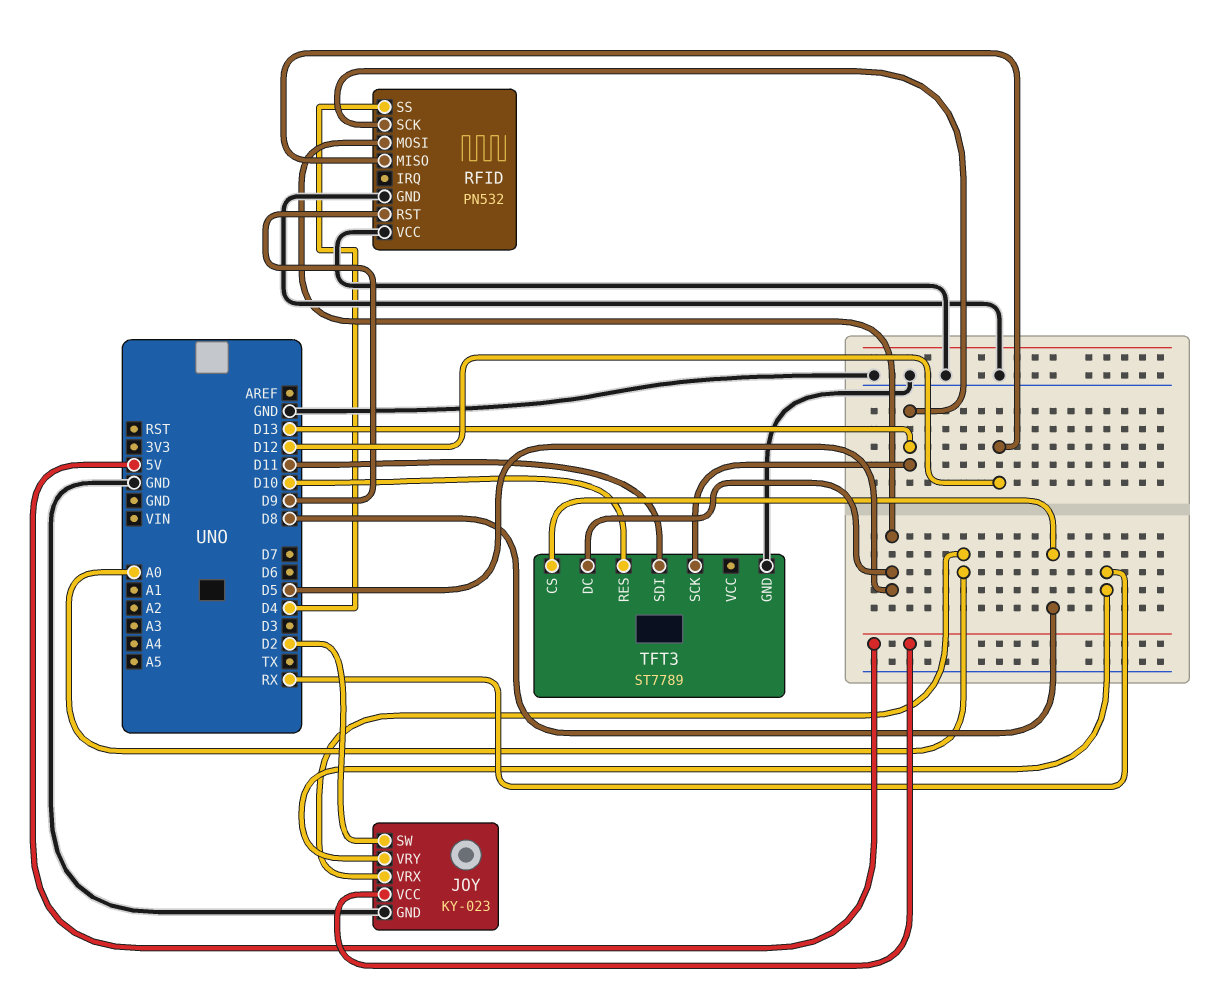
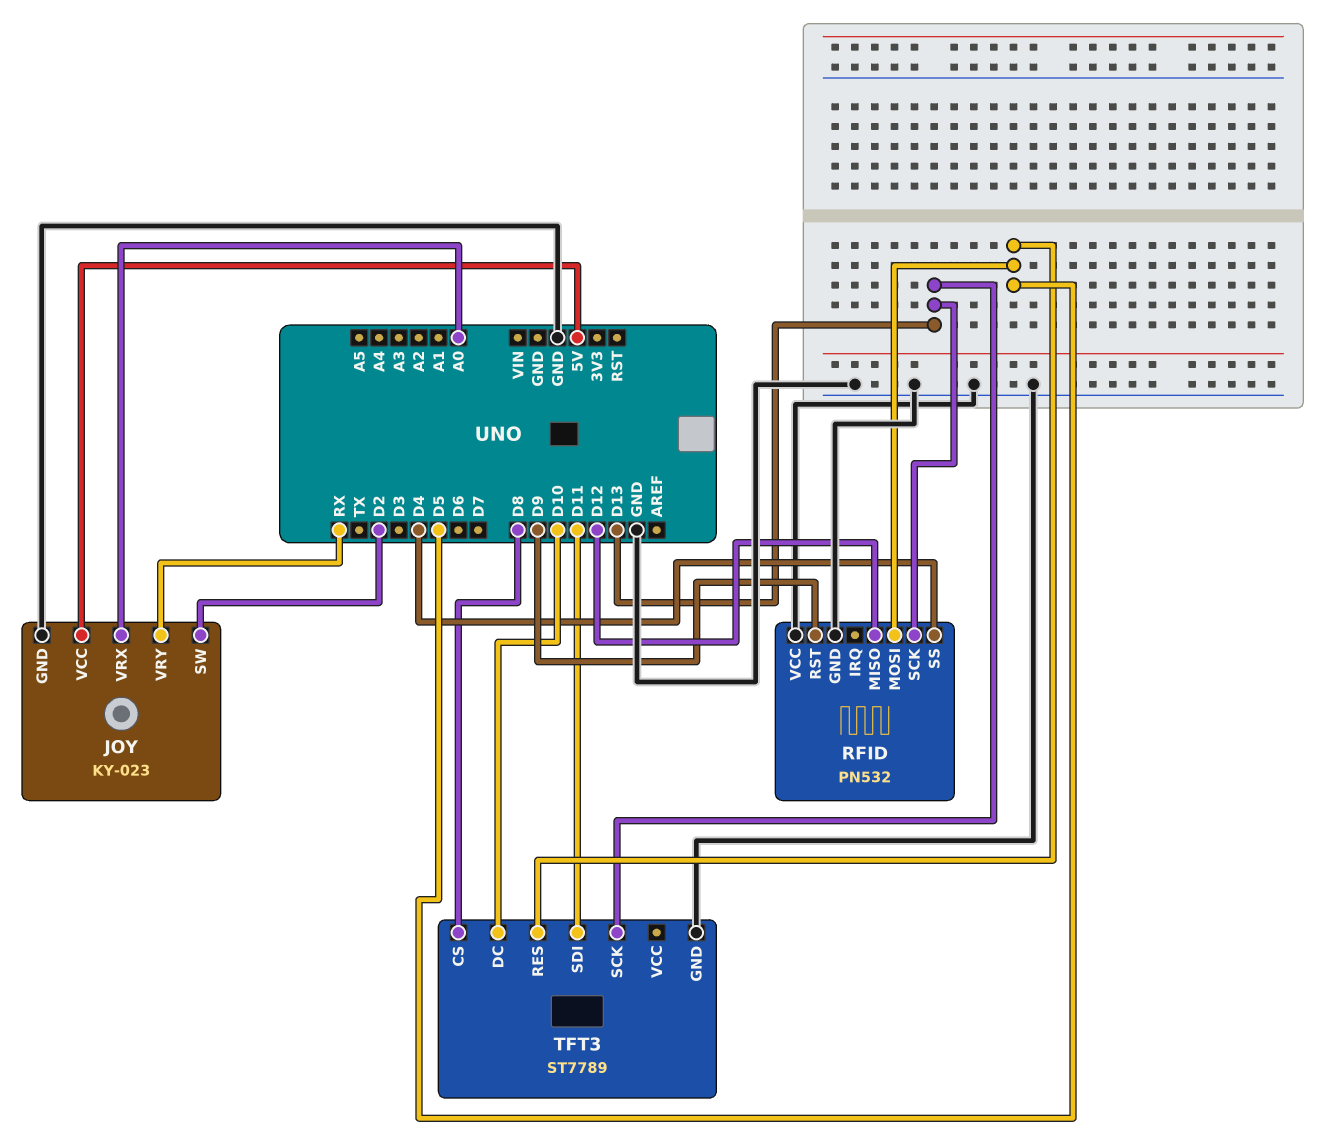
TFT3 pin DC: D5 -> D10
TFT3 pin RES: D10 -> D5

